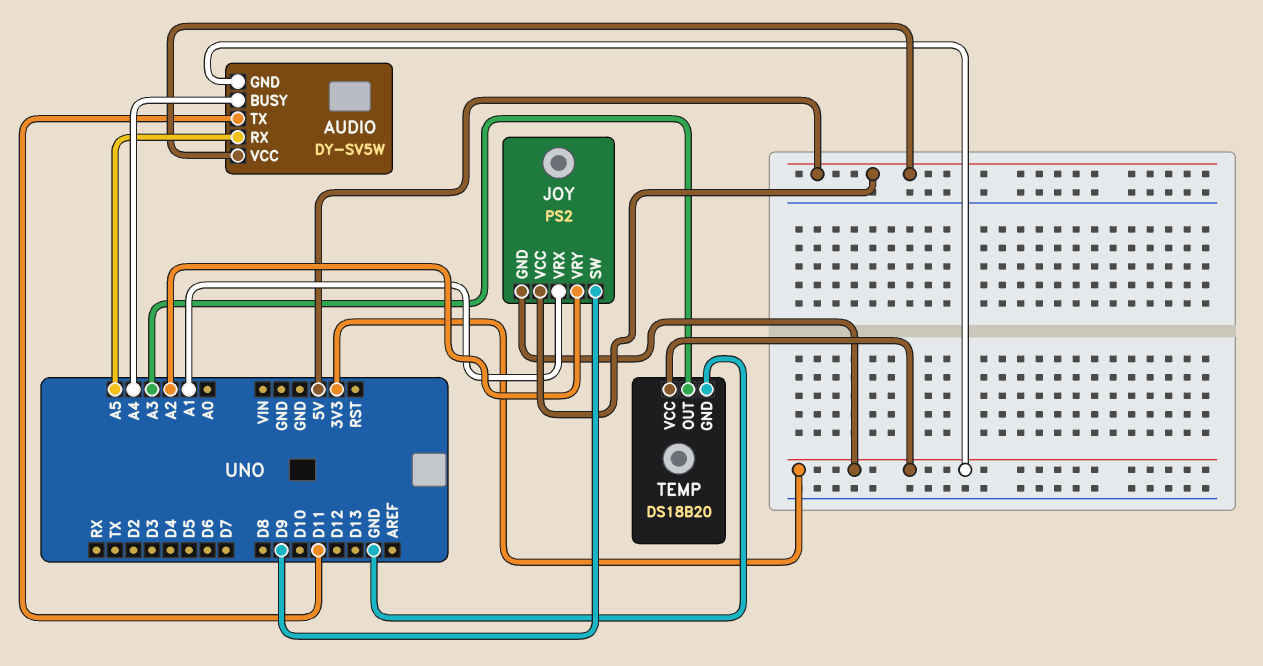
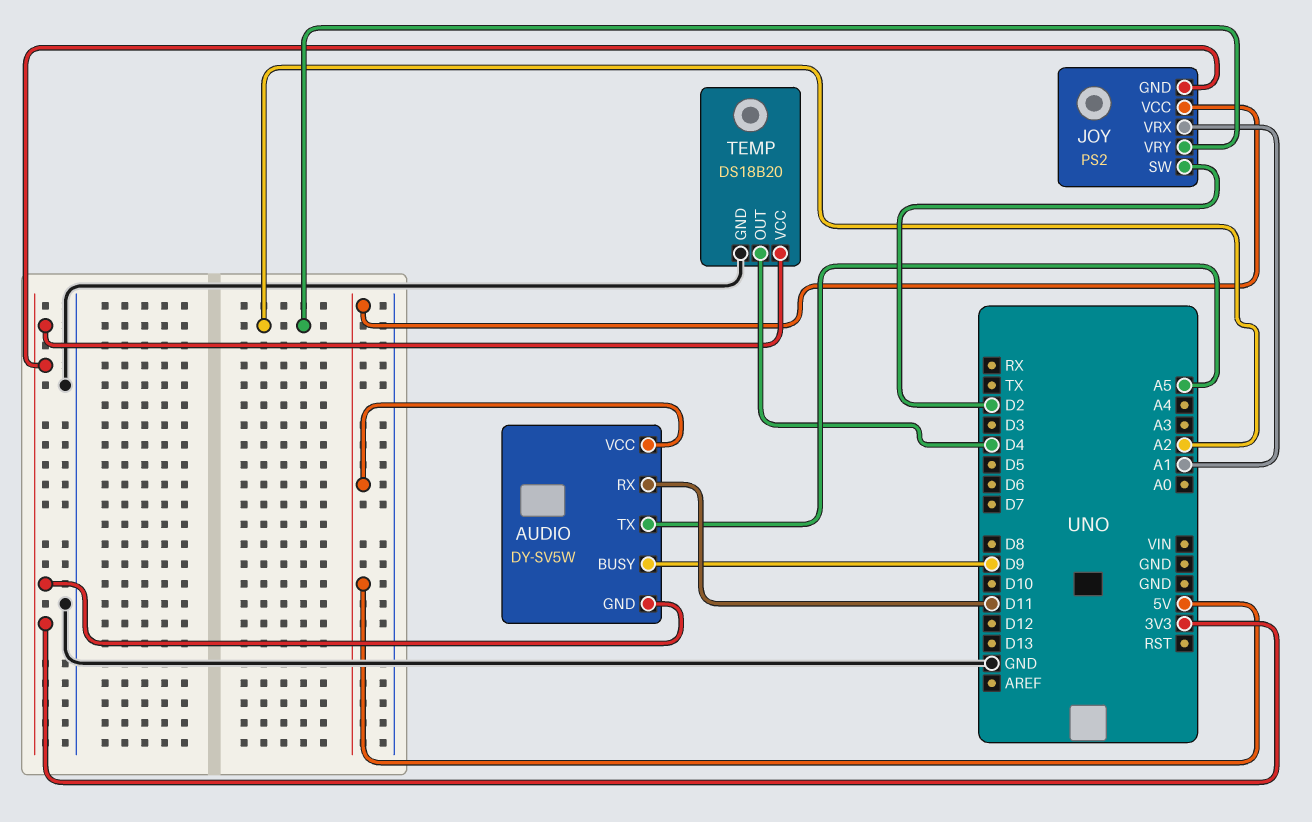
AUDIO pin BUSY: A4 -> D9
AUDIO pin RX: A5 -> D11
AUDIO pin TX: D11 -> A5
JOY pin SW: D9 -> D2
TEMP pin OUT: A3 -> D4

